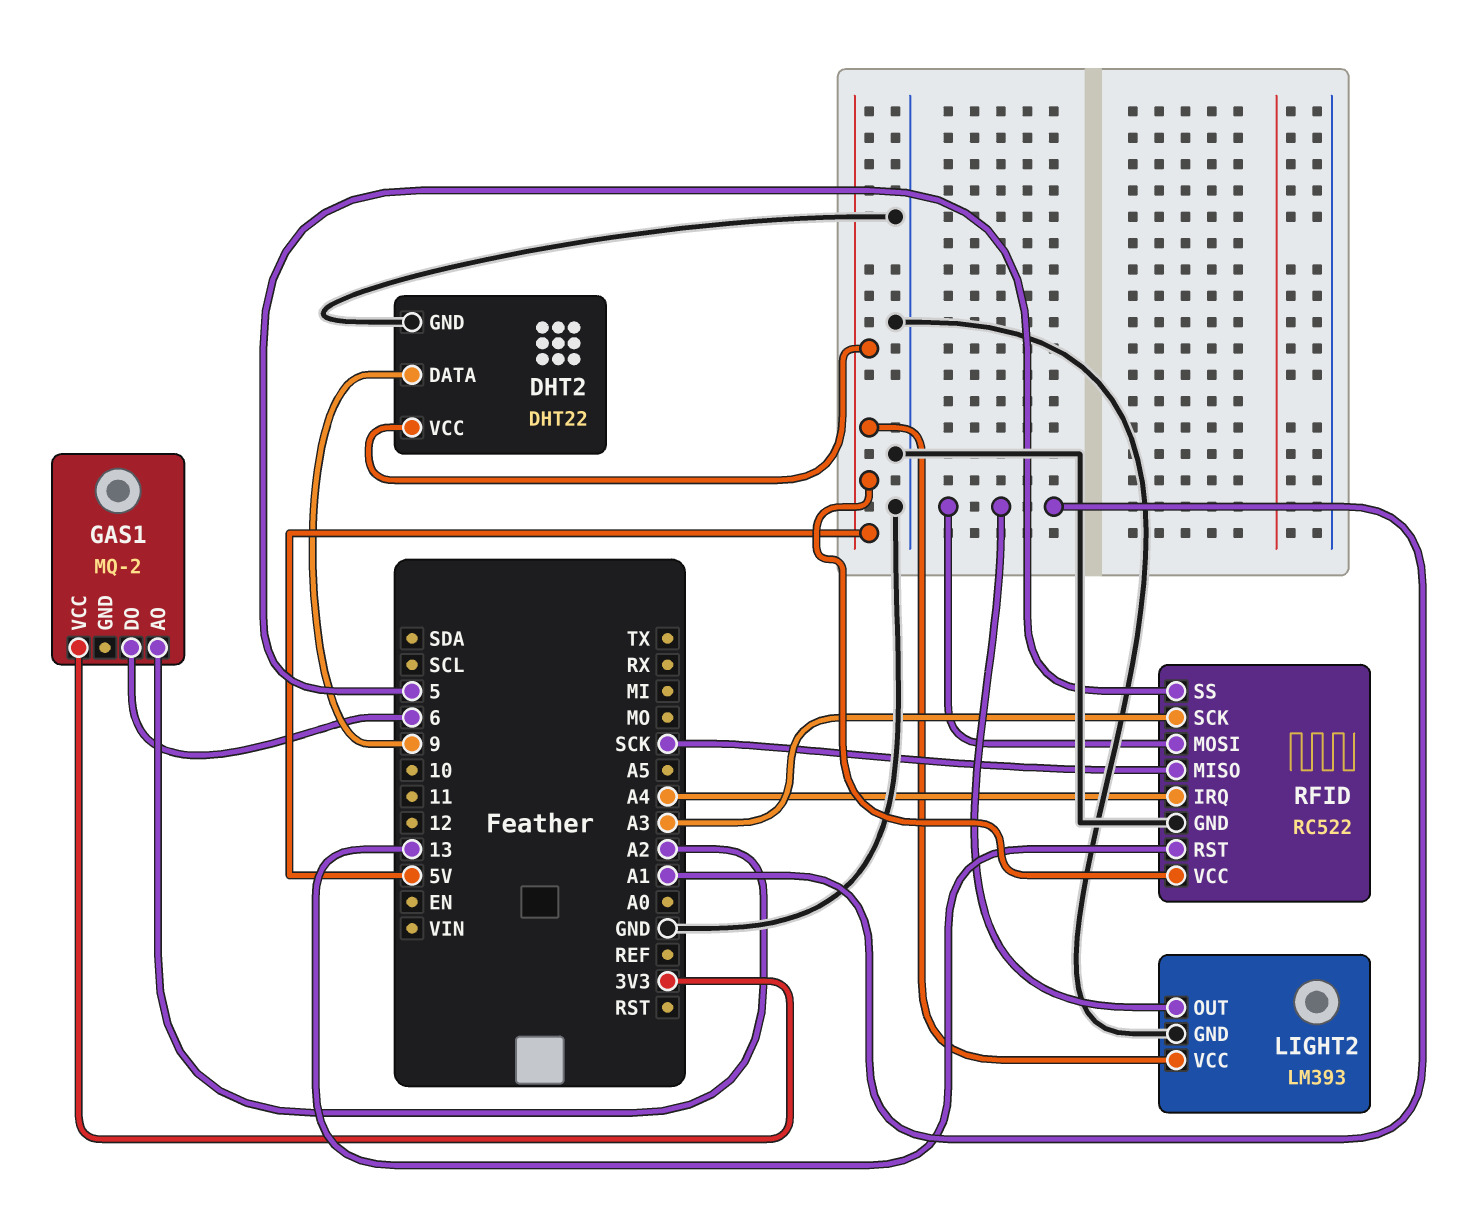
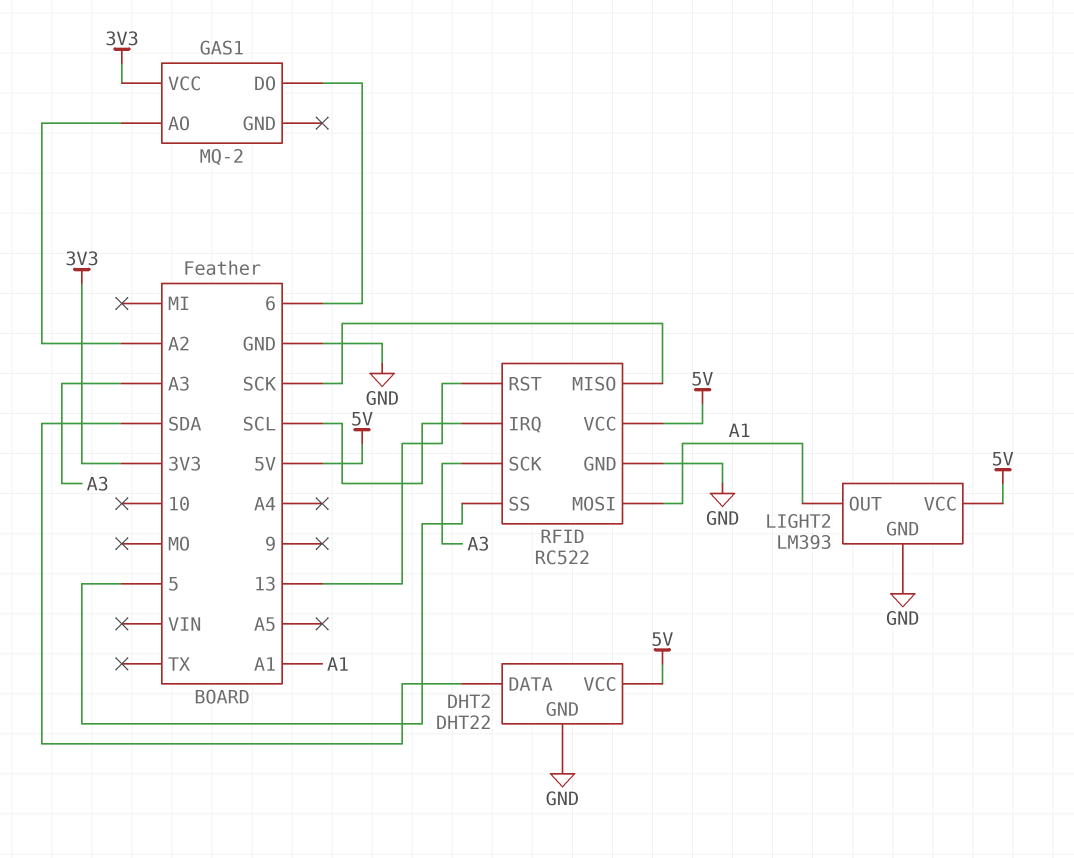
DHT2 pin DATA: 9 -> SDA
RFID pin IRQ: A4 -> SCL

